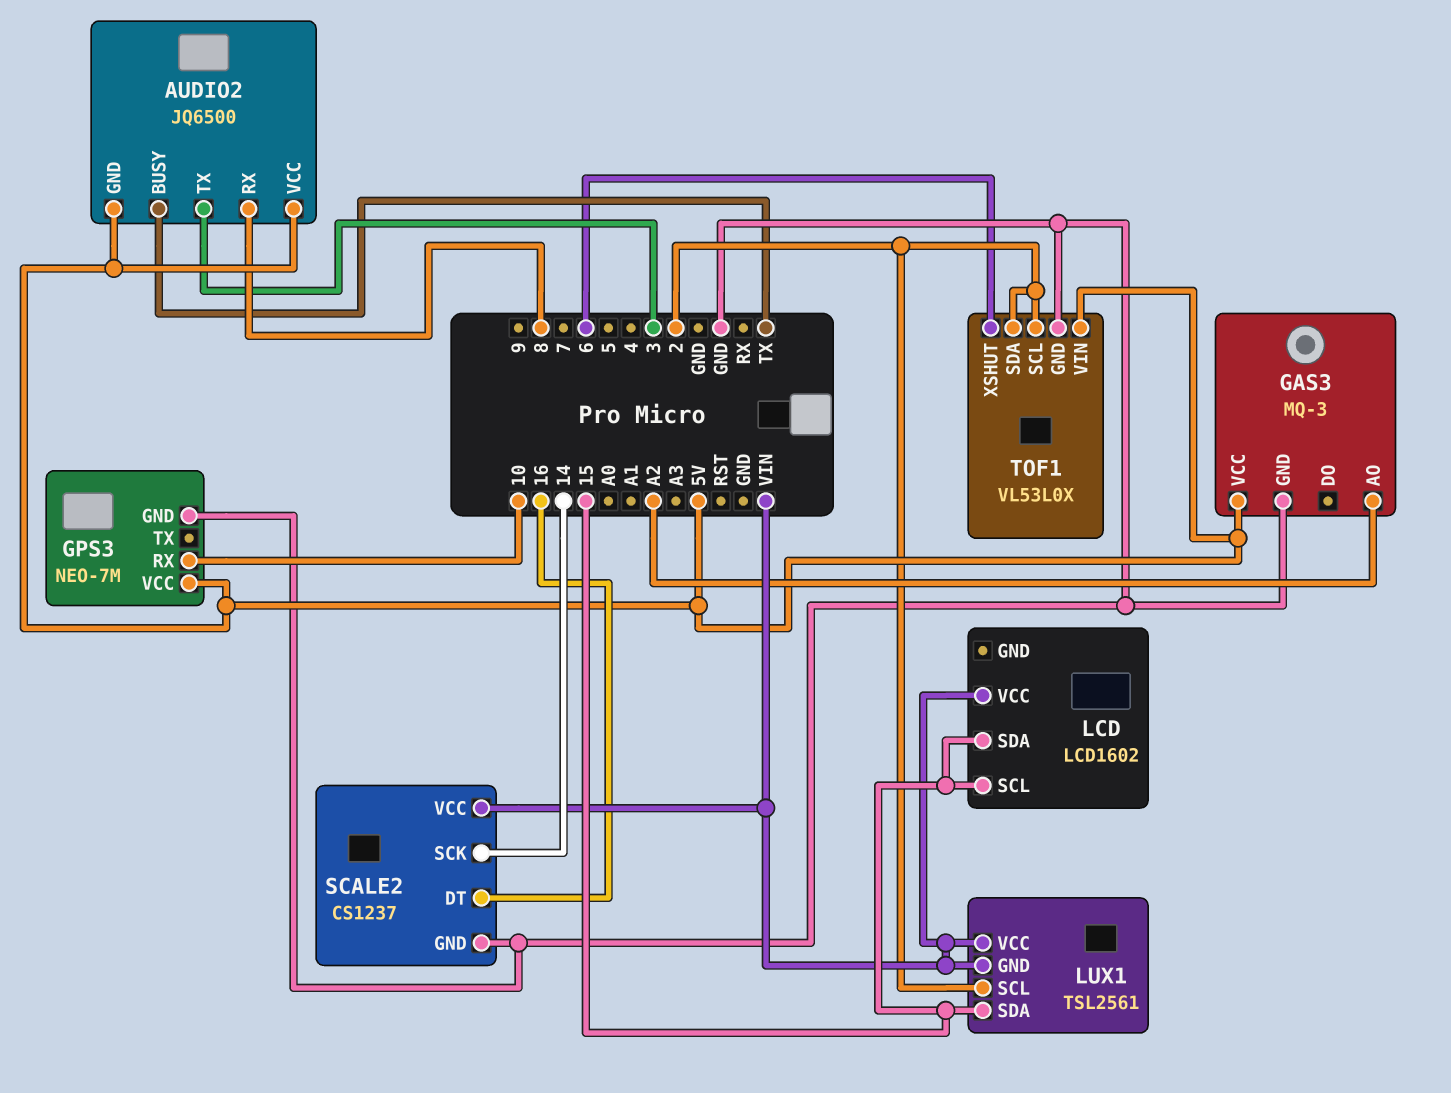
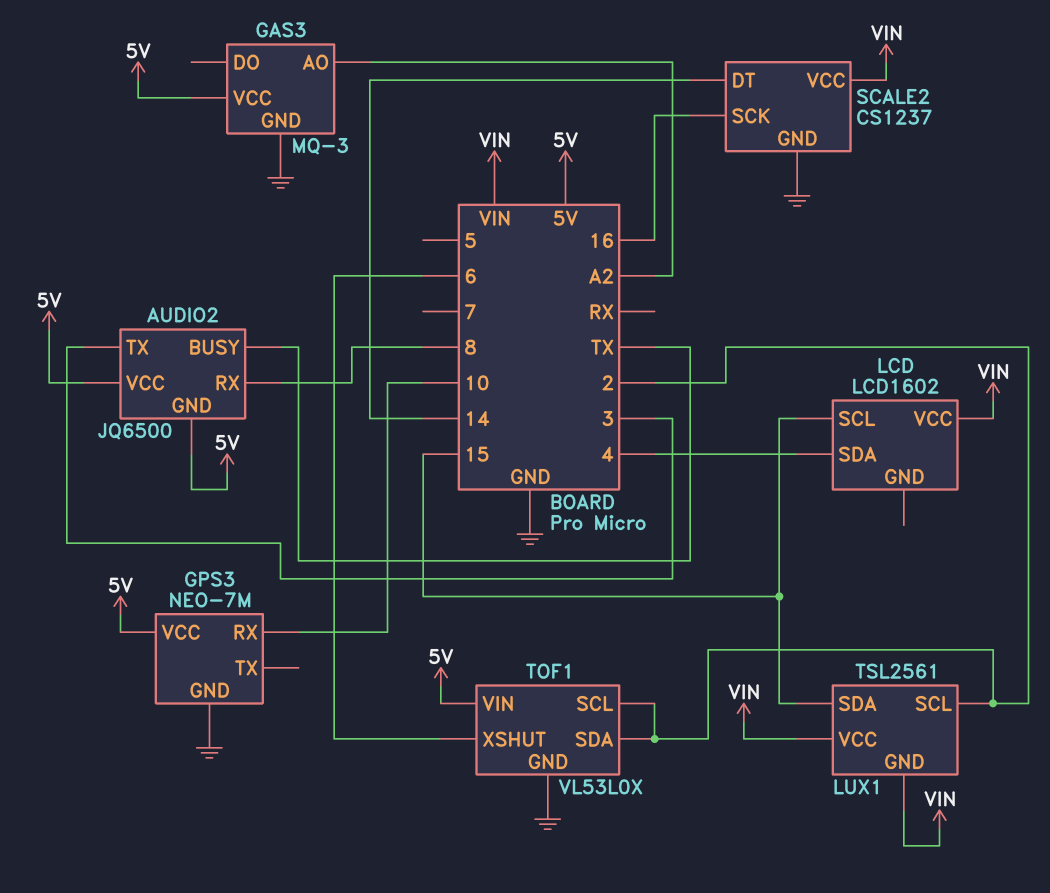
LCD pin SDA: 15 -> 4
SCALE2 pin DT: 16 -> 14
SCALE2 pin SCK: 14 -> 16

